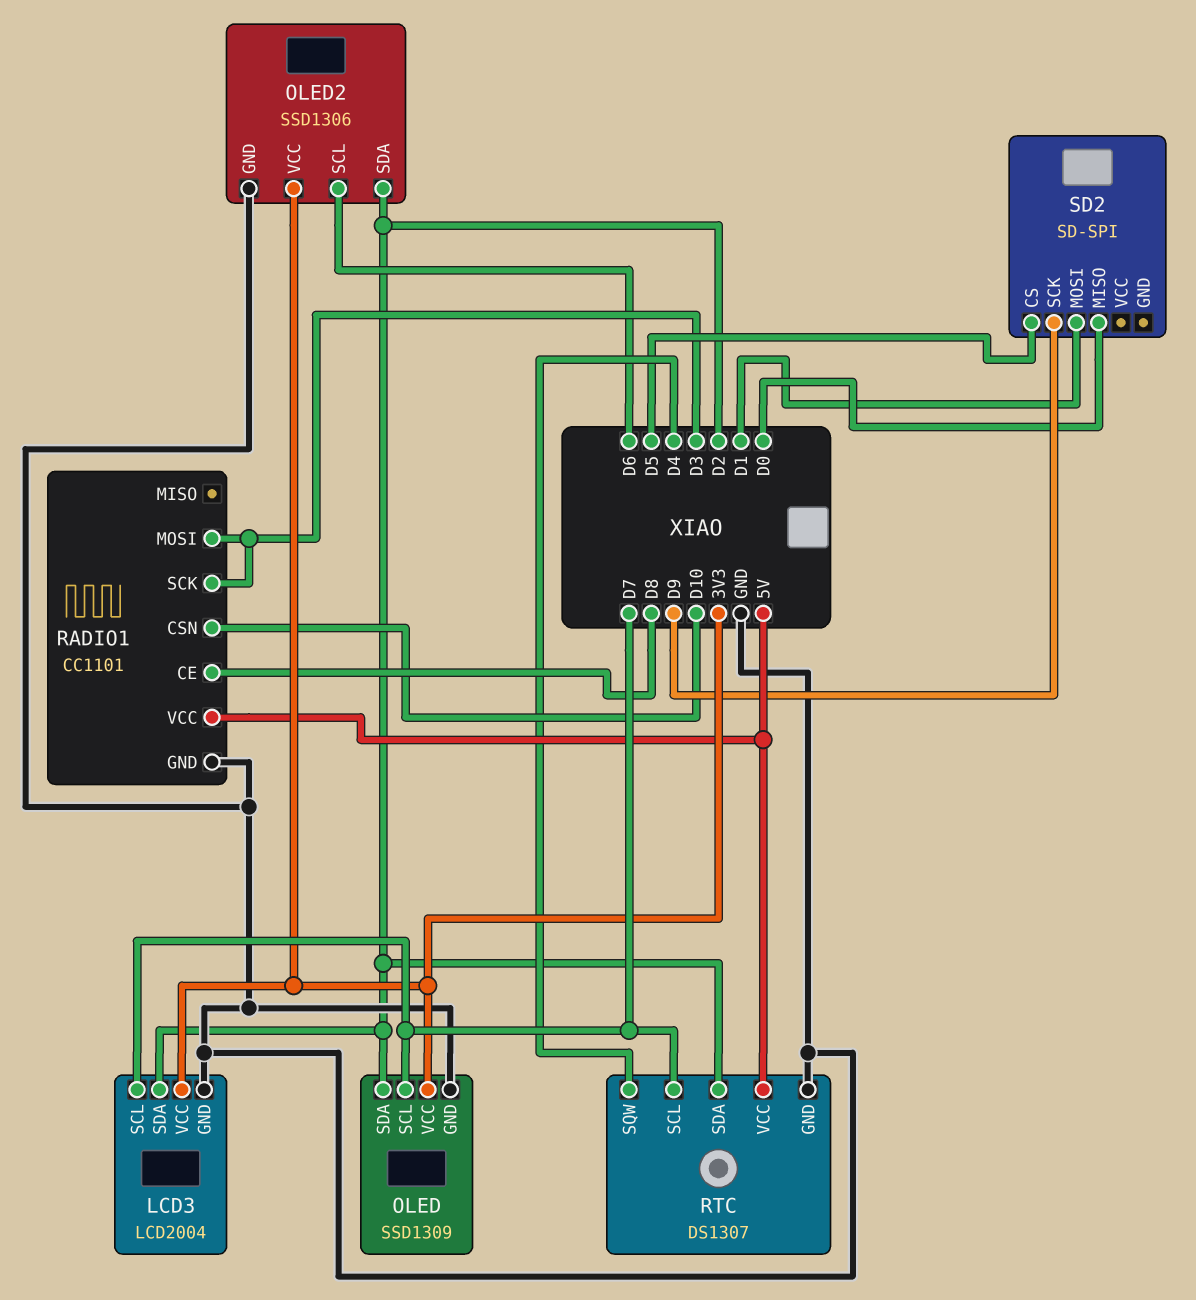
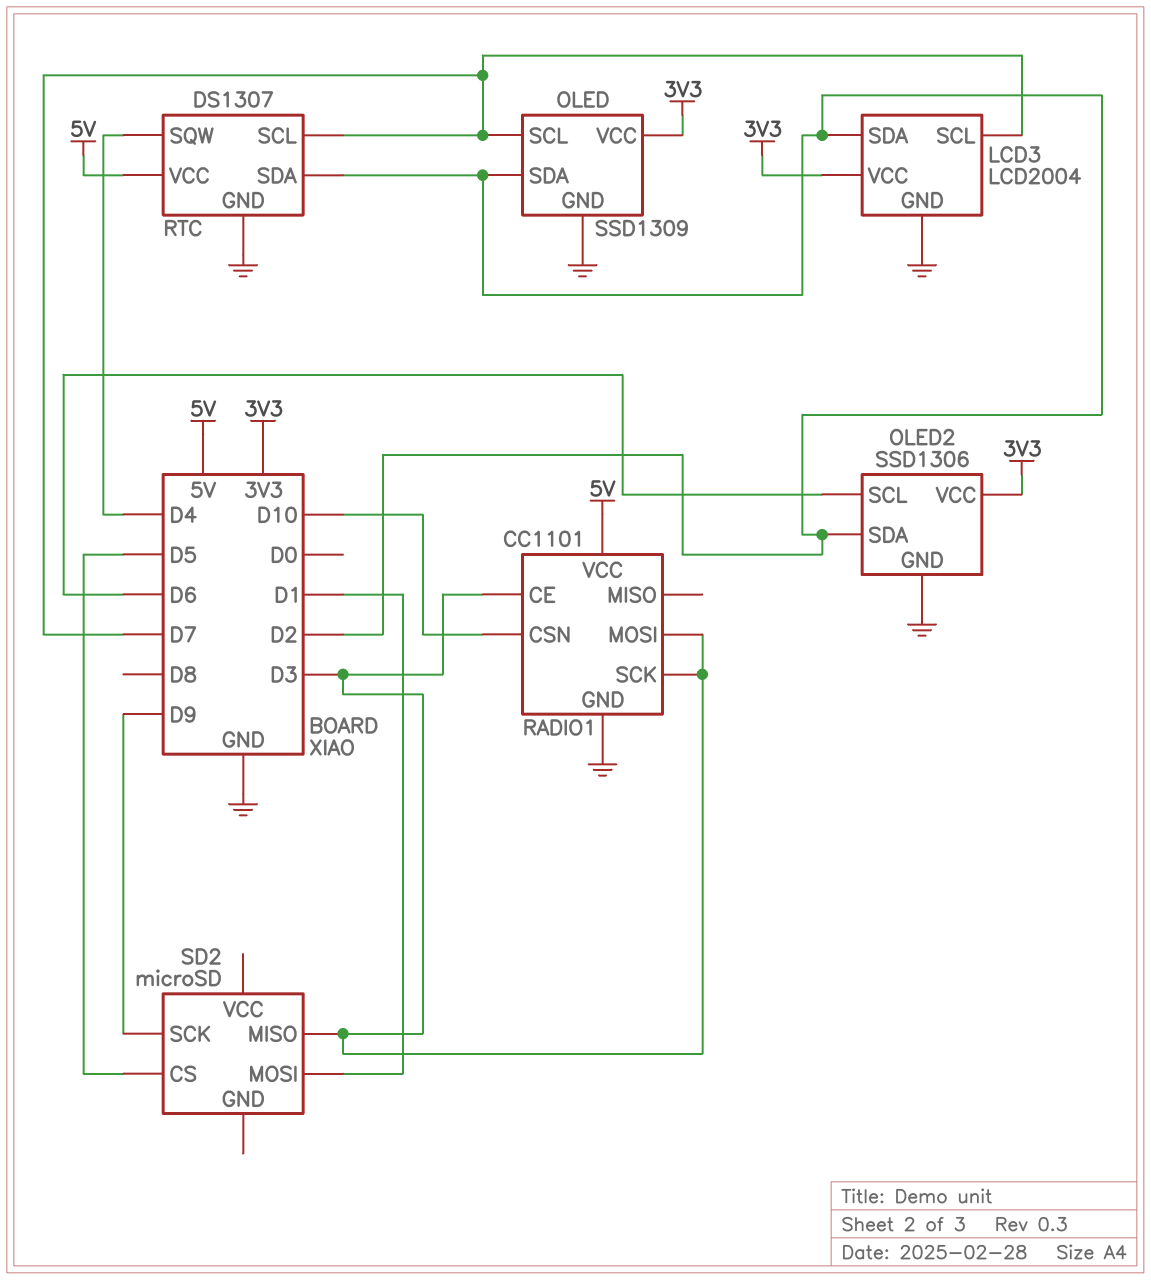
RADIO1 pin CE: D8 -> D3
SD2: SD-SPI -> microSD
SD2 pin MISO: D0 -> D3

